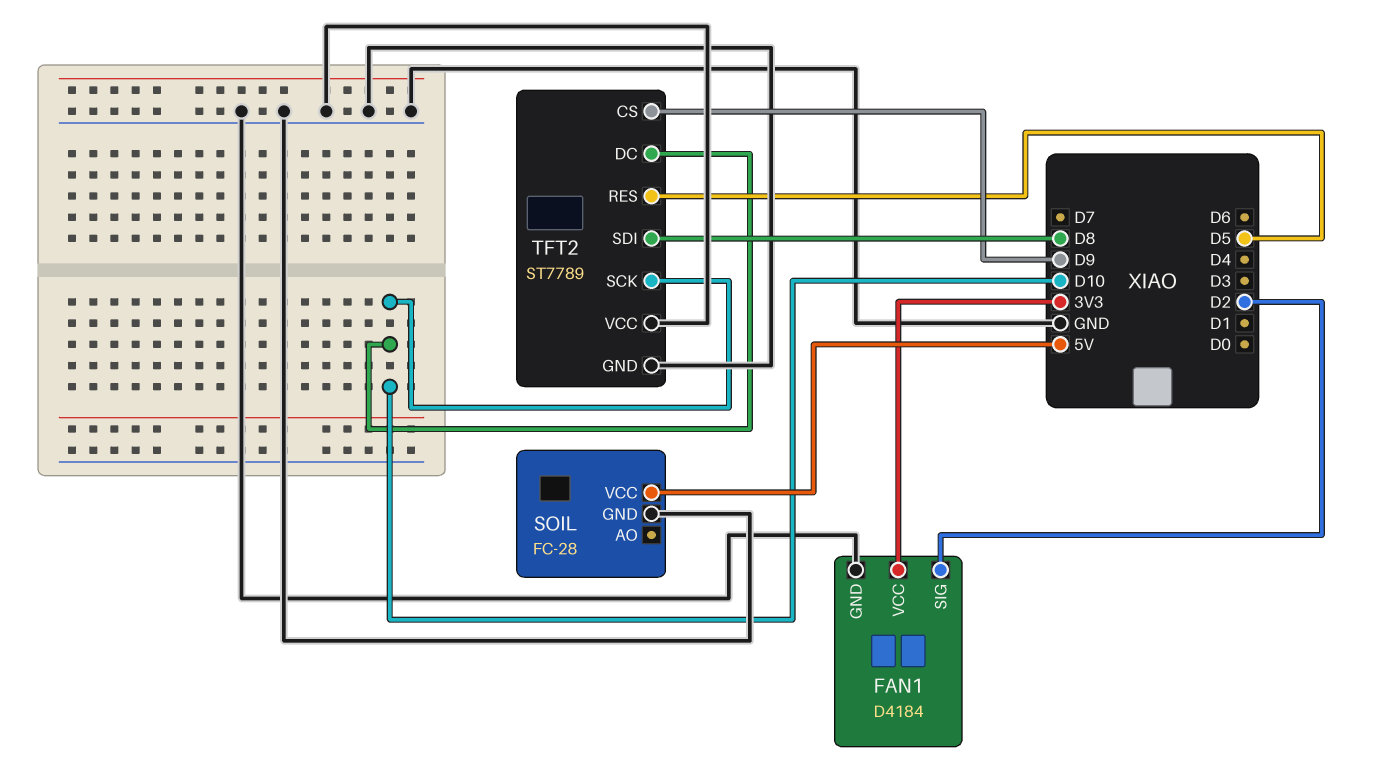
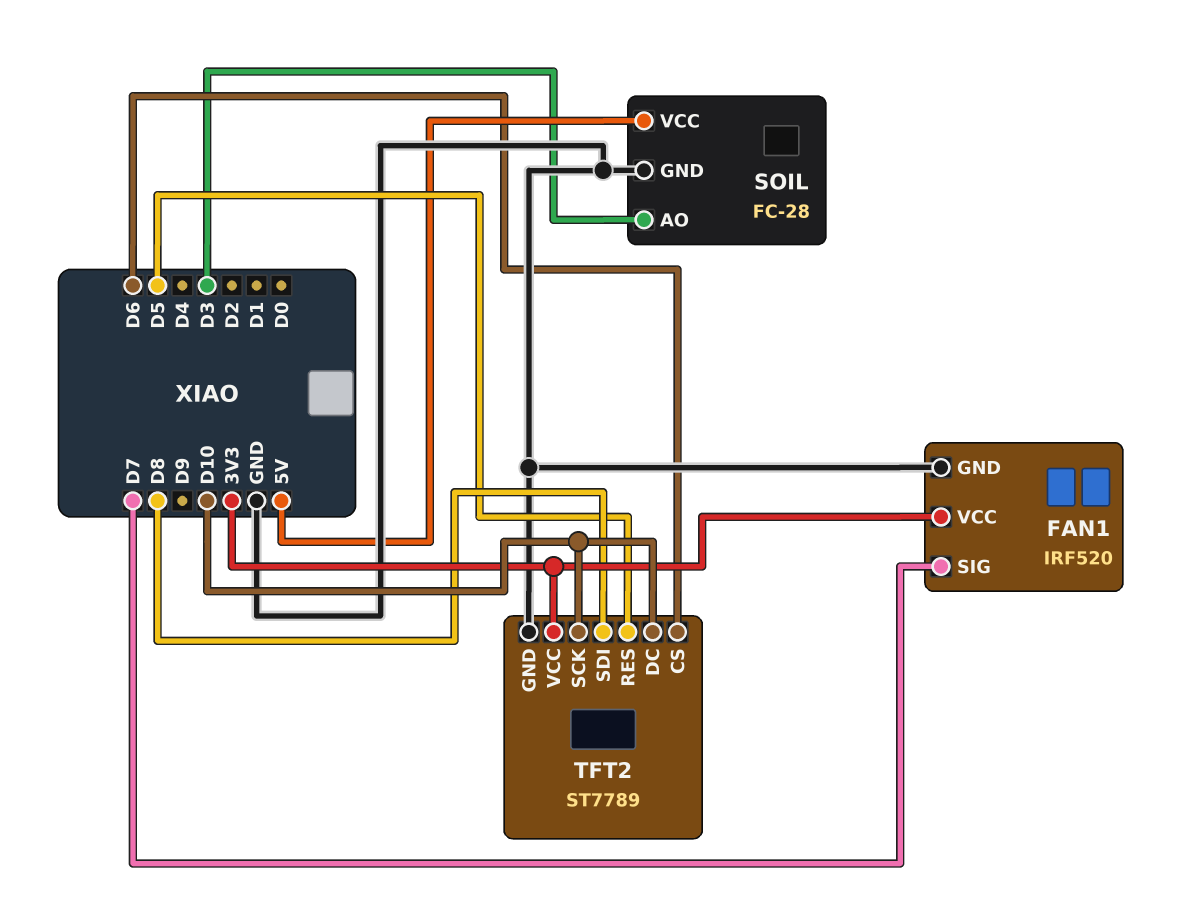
FAN1: D4184 -> IRF520
FAN1 pin SIG: D2 -> D7
SOIL pin AO: none -> D3
TFT2 pin CS: D9 -> D6
TFT2 pin VCC: GND -> 3V3

